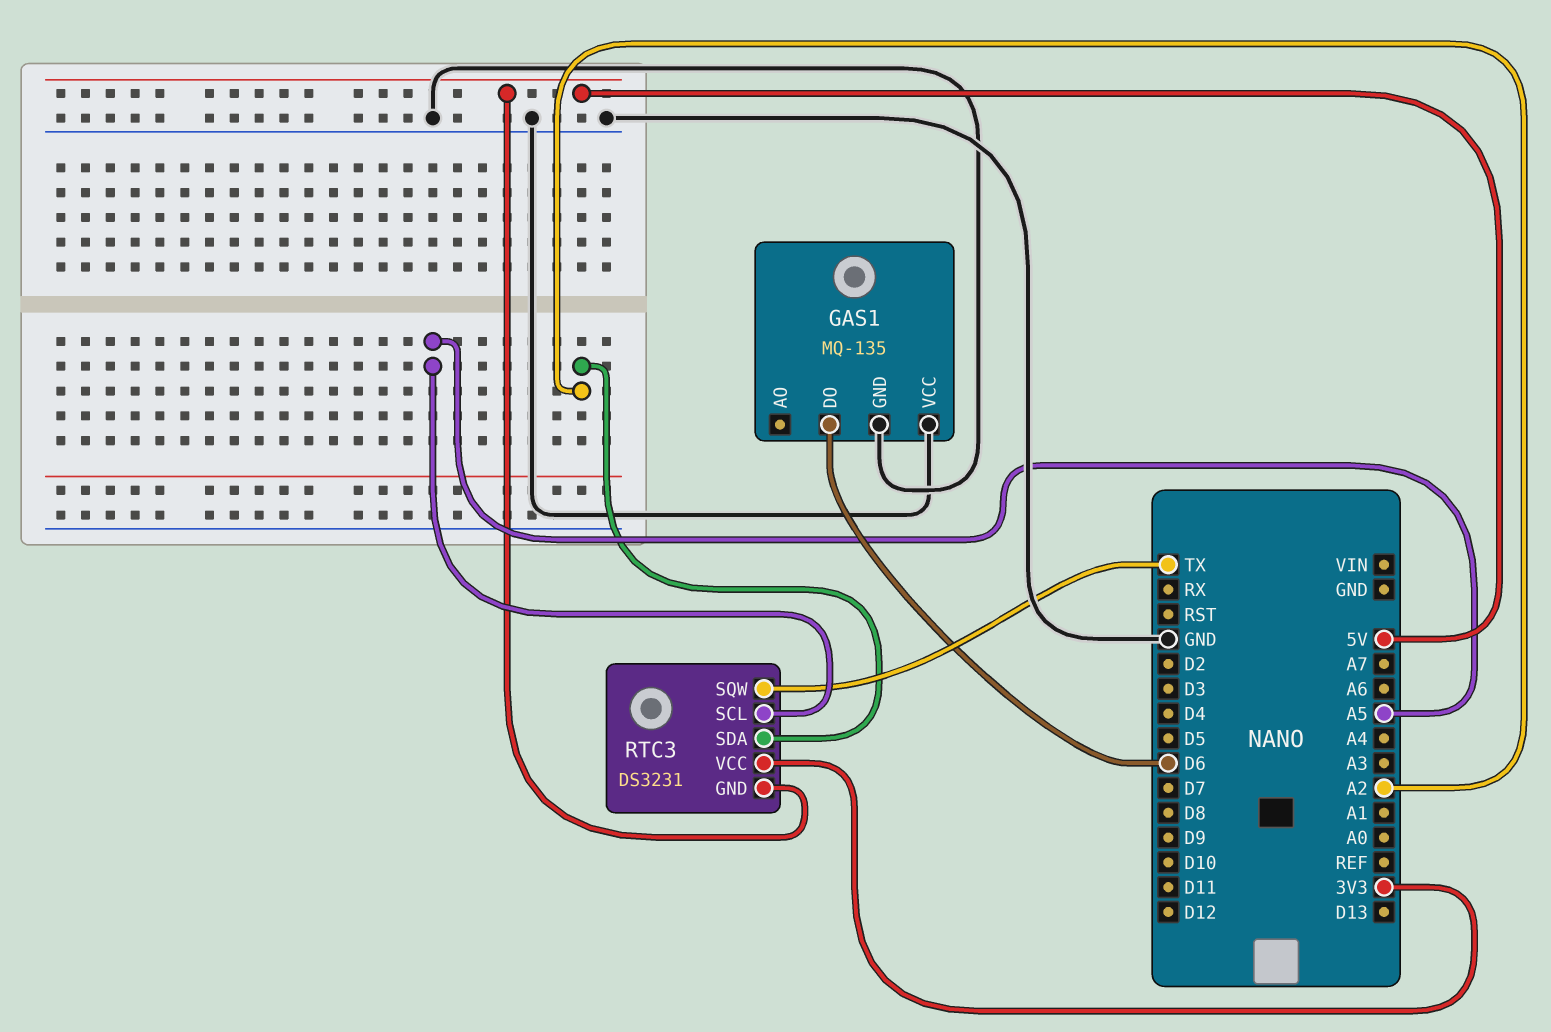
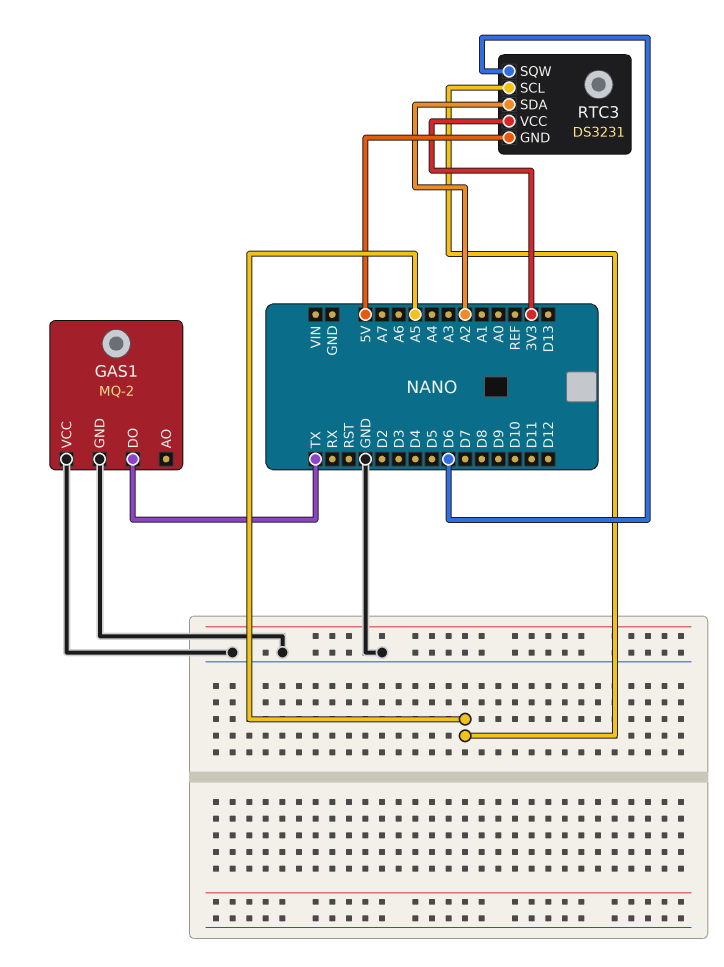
GAS1: MQ-135 -> MQ-2
GAS1 pin DO: D6 -> TX
RTC3 pin SQW: TX -> D6

